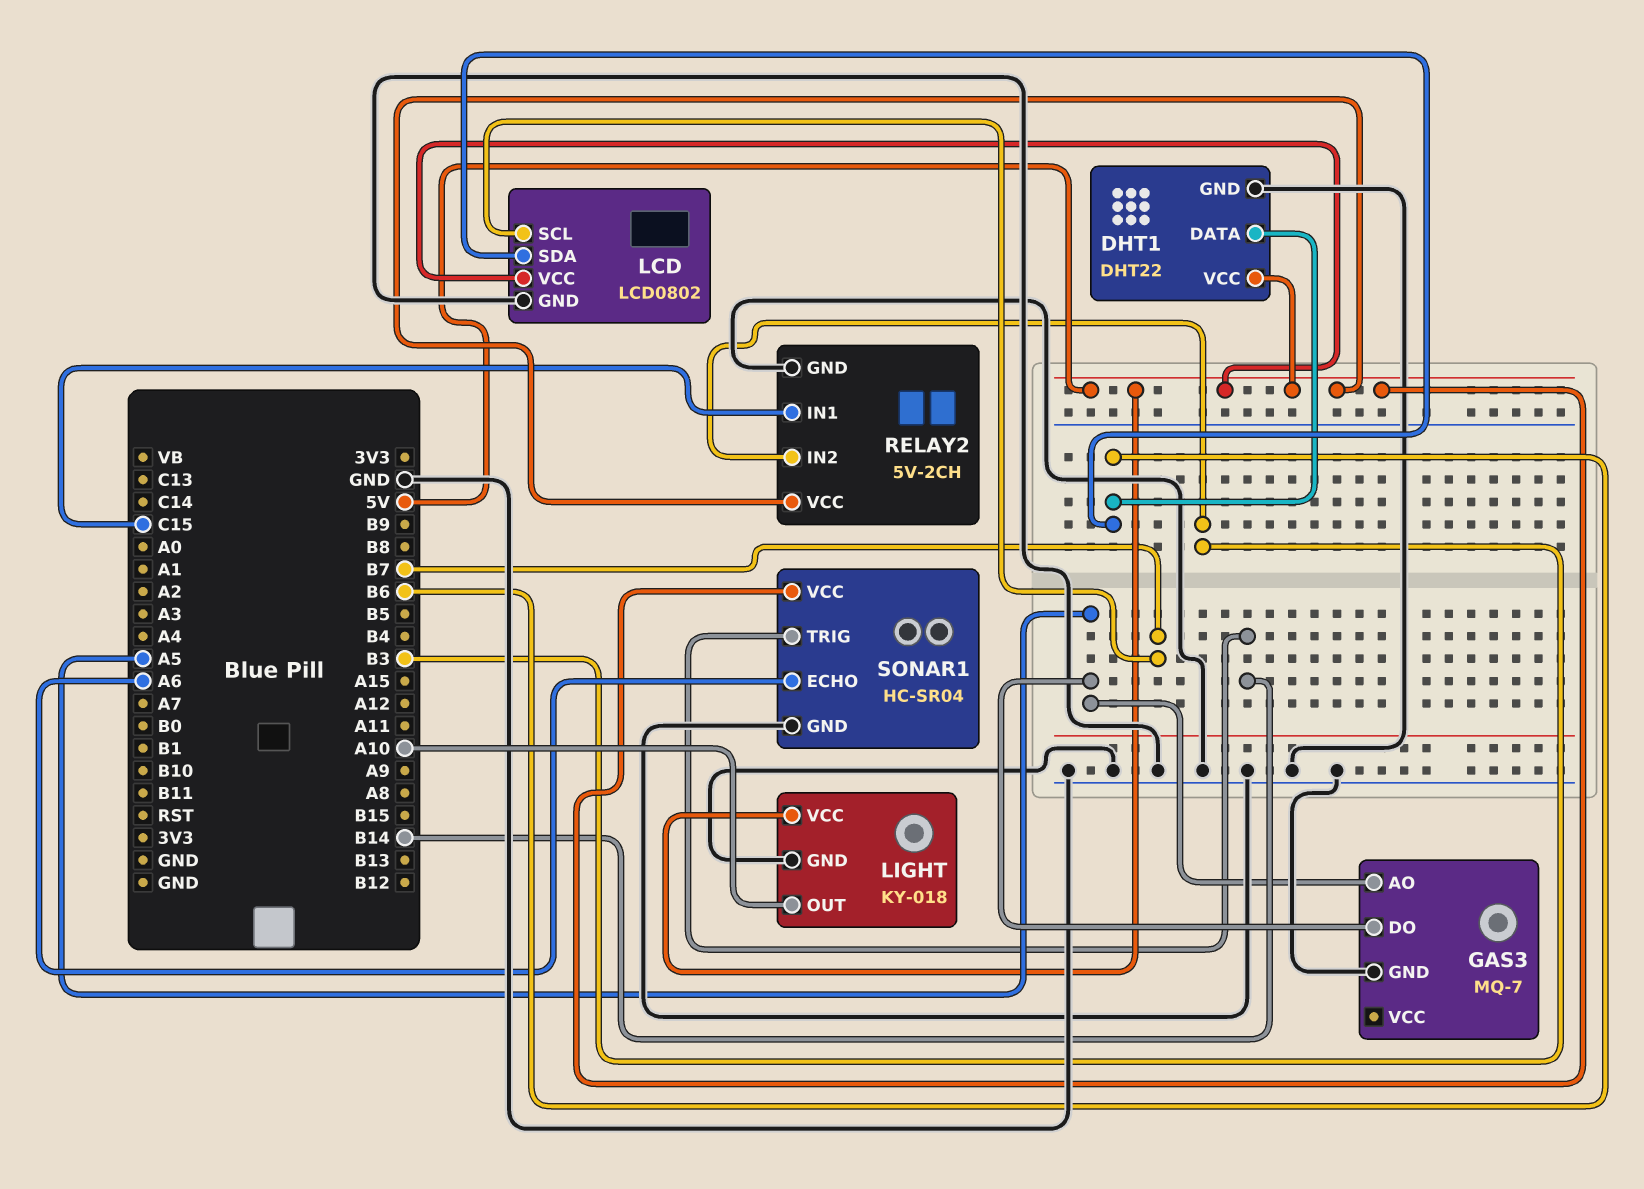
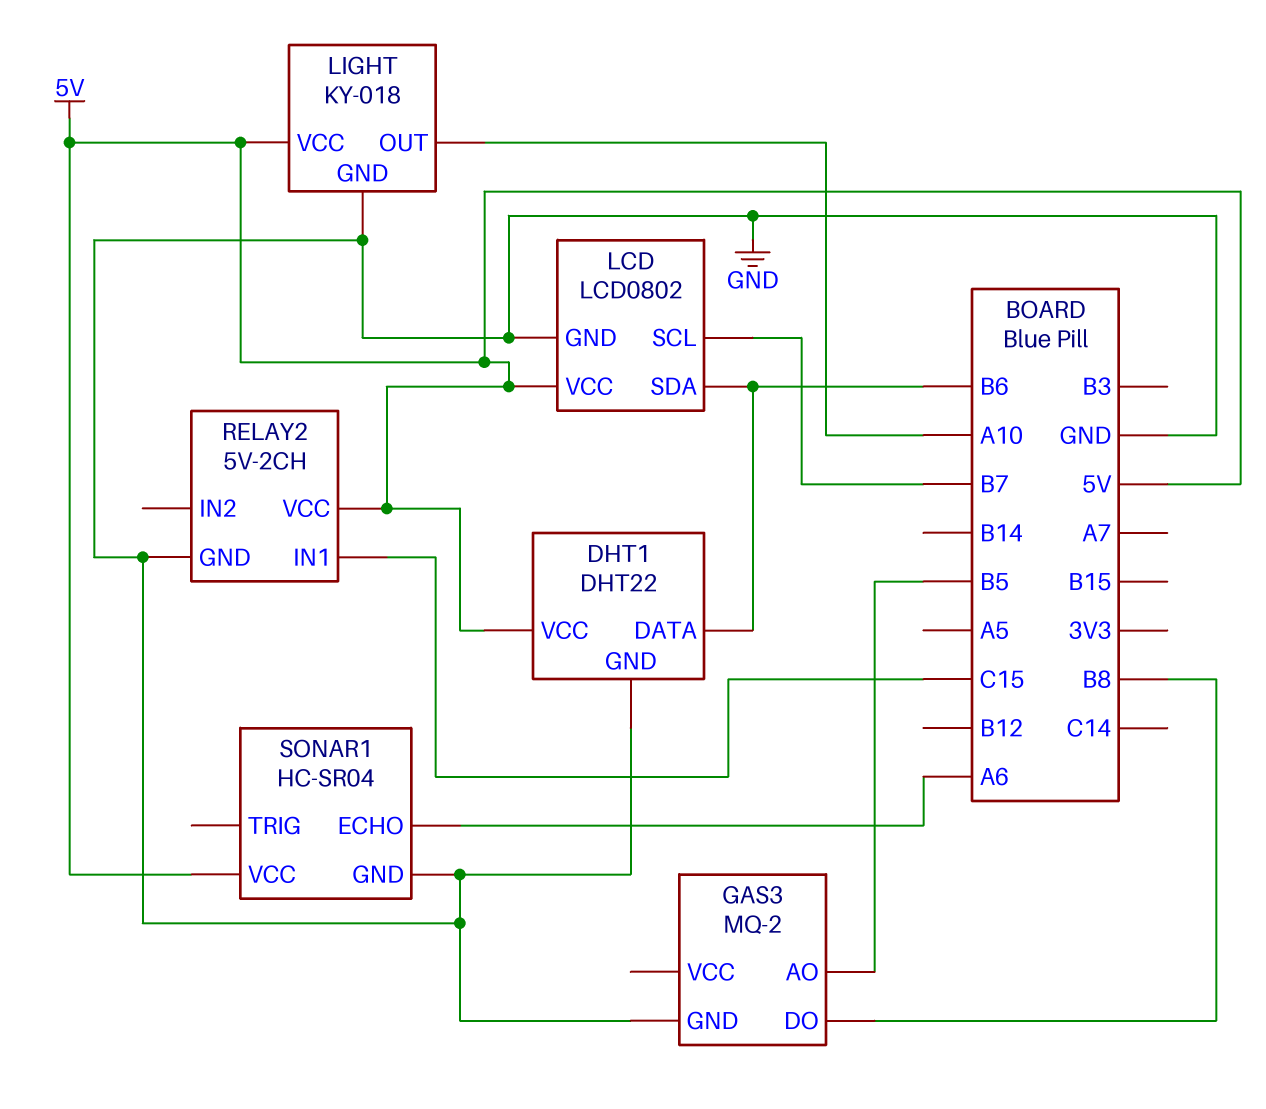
GAS3: MQ-7 -> MQ-2
GAS3 pin AO: A5 -> B5
GAS3 pin DO: A5 -> B8
RELAY2 pin IN2: B3 -> none
SONAR1 pin TRIG: B14 -> none

